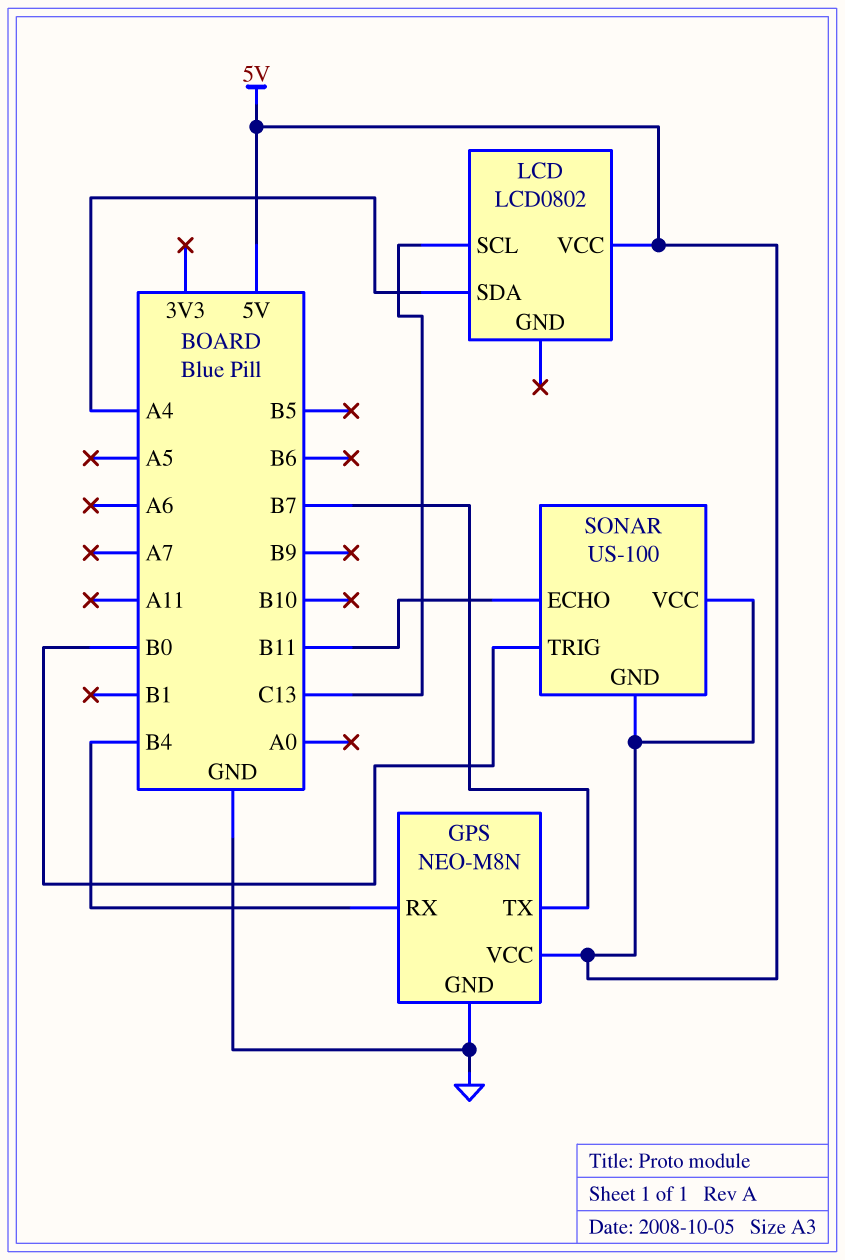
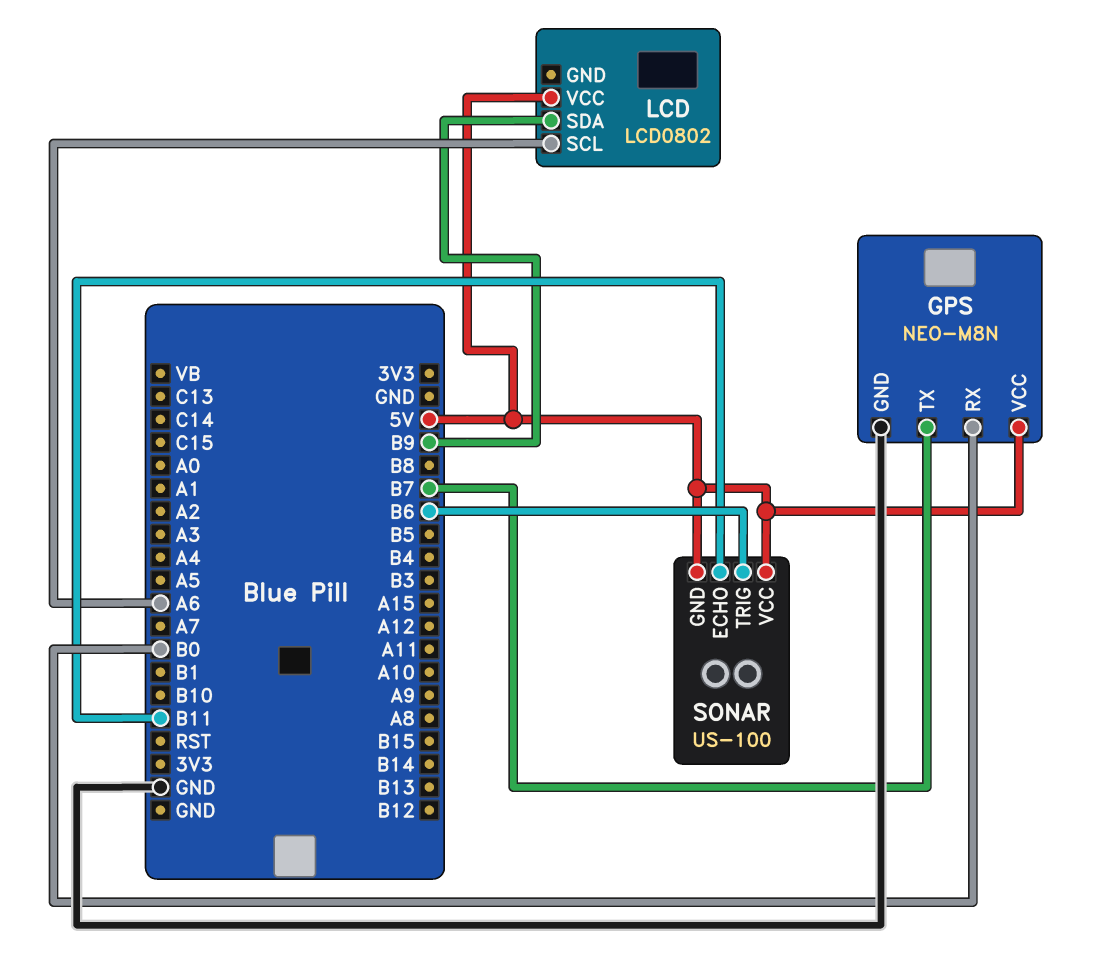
GPS pin RX: B4 -> B0
LCD pin SCL: C13 -> A6
LCD pin SDA: A4 -> B9
SONAR pin TRIG: B0 -> B6

